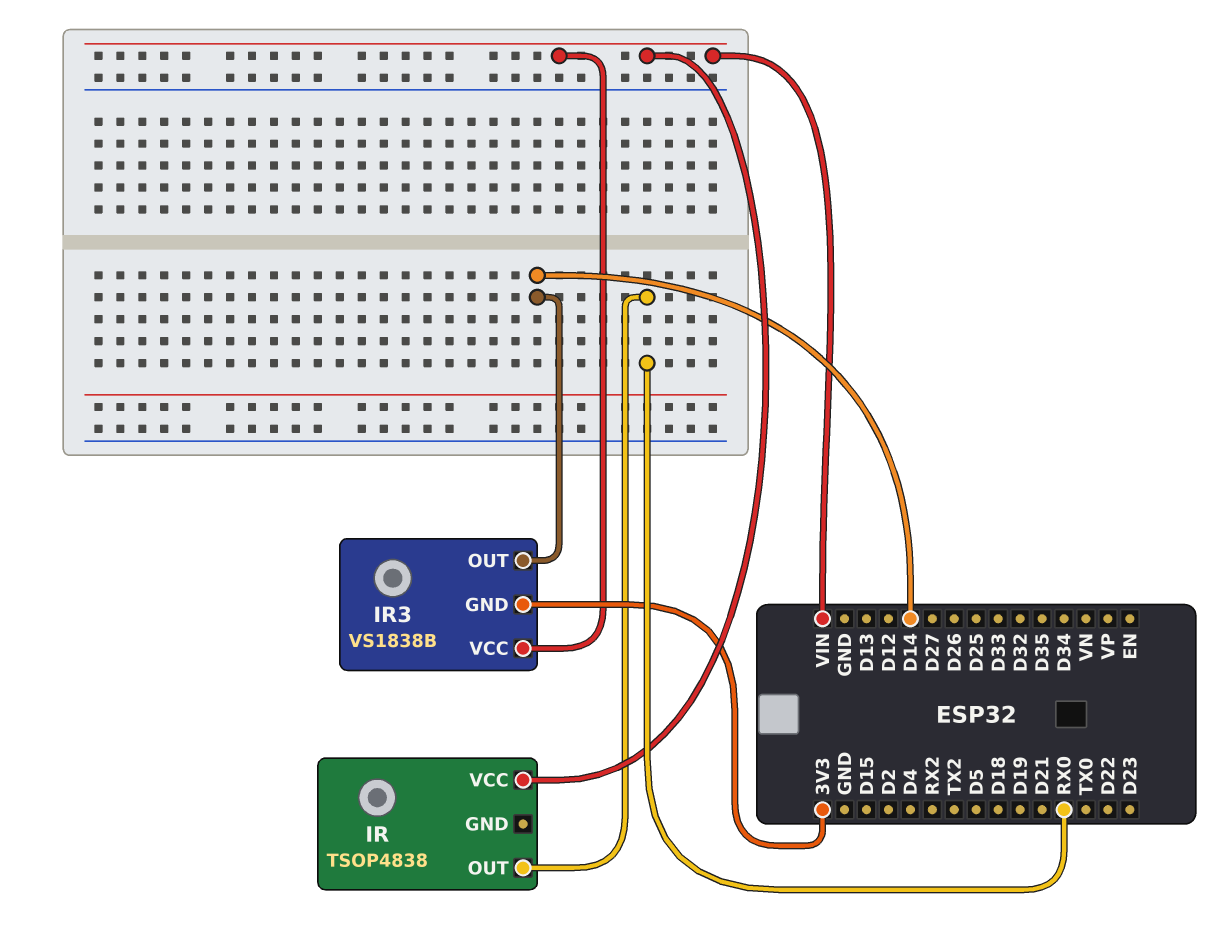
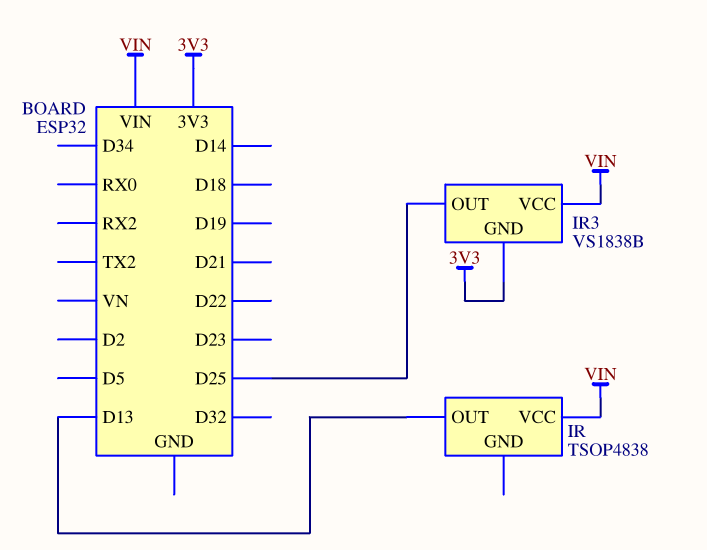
IR pin OUT: RX0 -> D13
IR3 pin OUT: D14 -> D25

